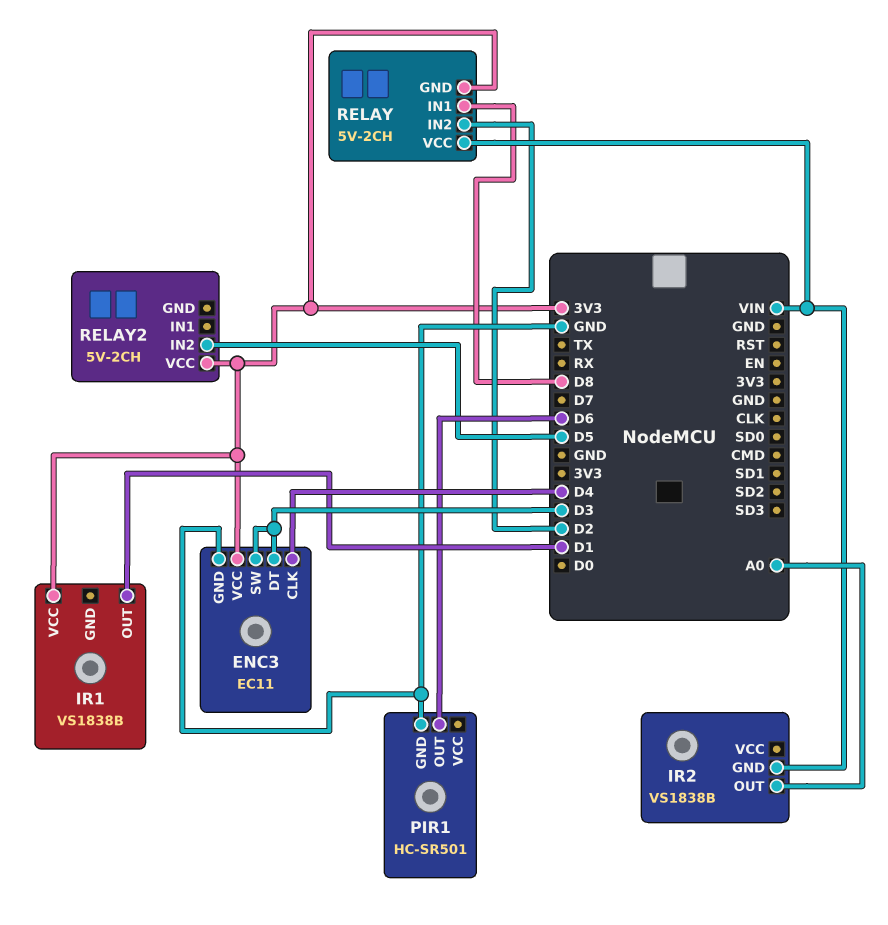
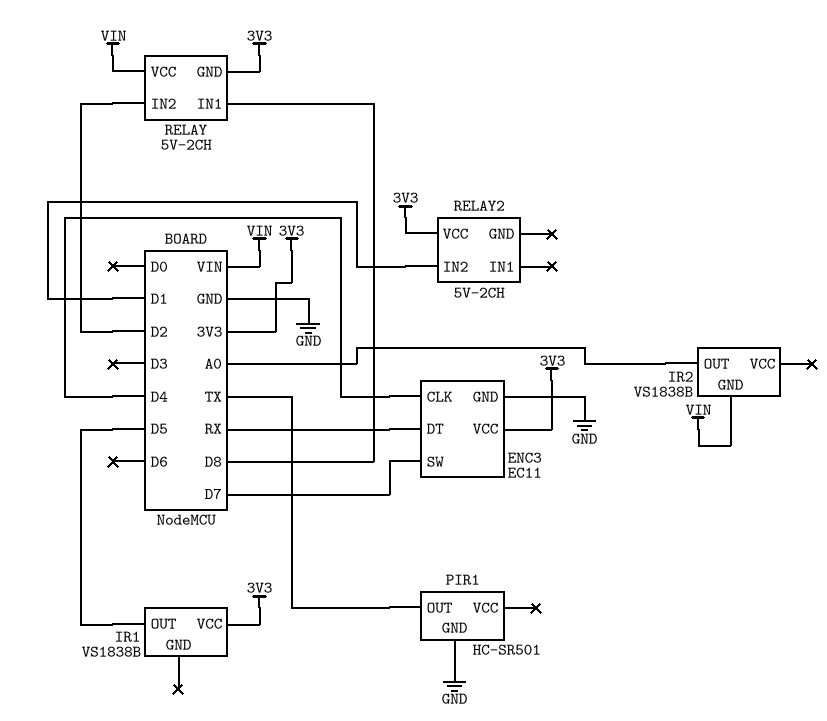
ENC3 pin DT: D3 -> RX
ENC3 pin SW: D3 -> D7
IR1 pin OUT: D1 -> D5
PIR1 pin OUT: D6 -> TX
RELAY2 pin IN2: D5 -> D1

